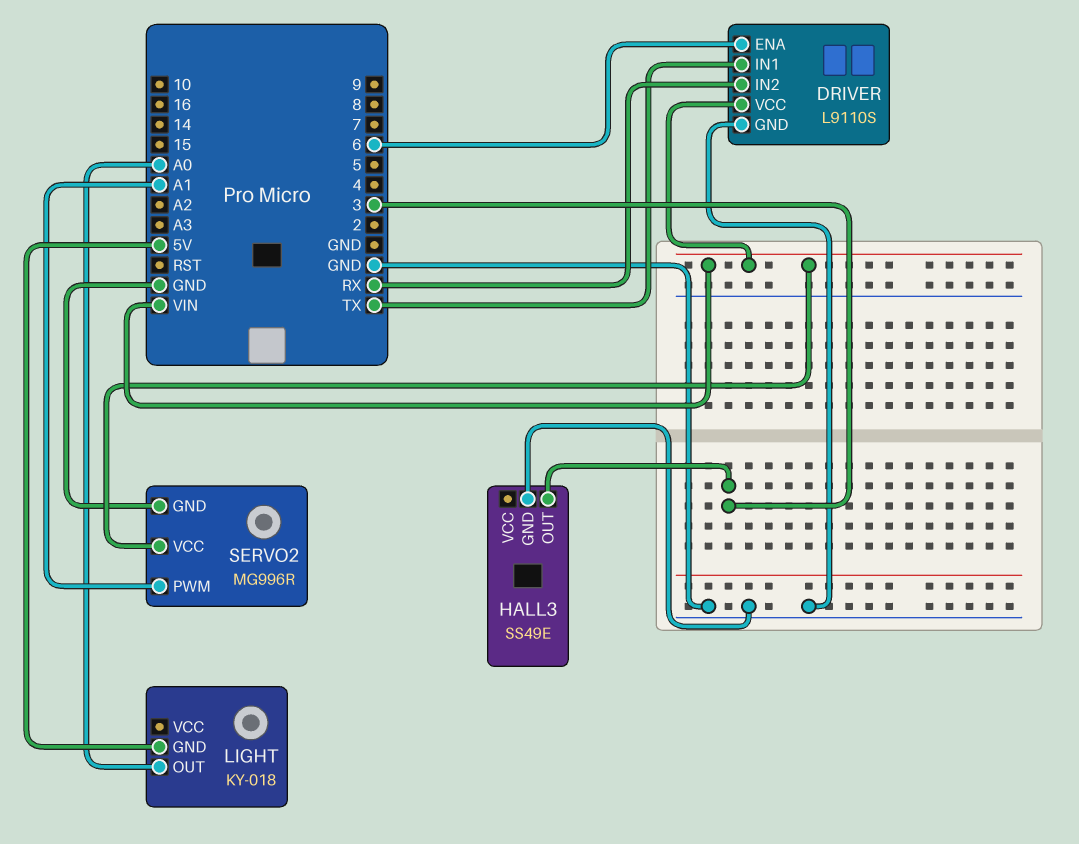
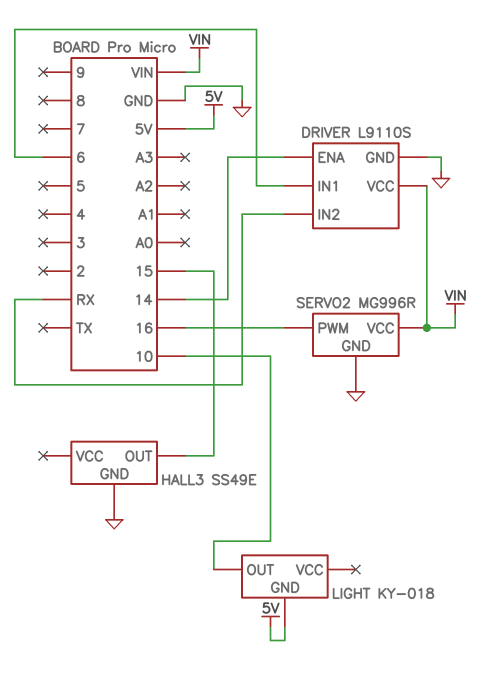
DRIVER pin ENA: 6 -> 14
DRIVER pin IN1: TX -> 6
HALL3 pin OUT: 3 -> 15
LIGHT pin OUT: A0 -> 10
SERVO2 pin PWM: A1 -> 16

